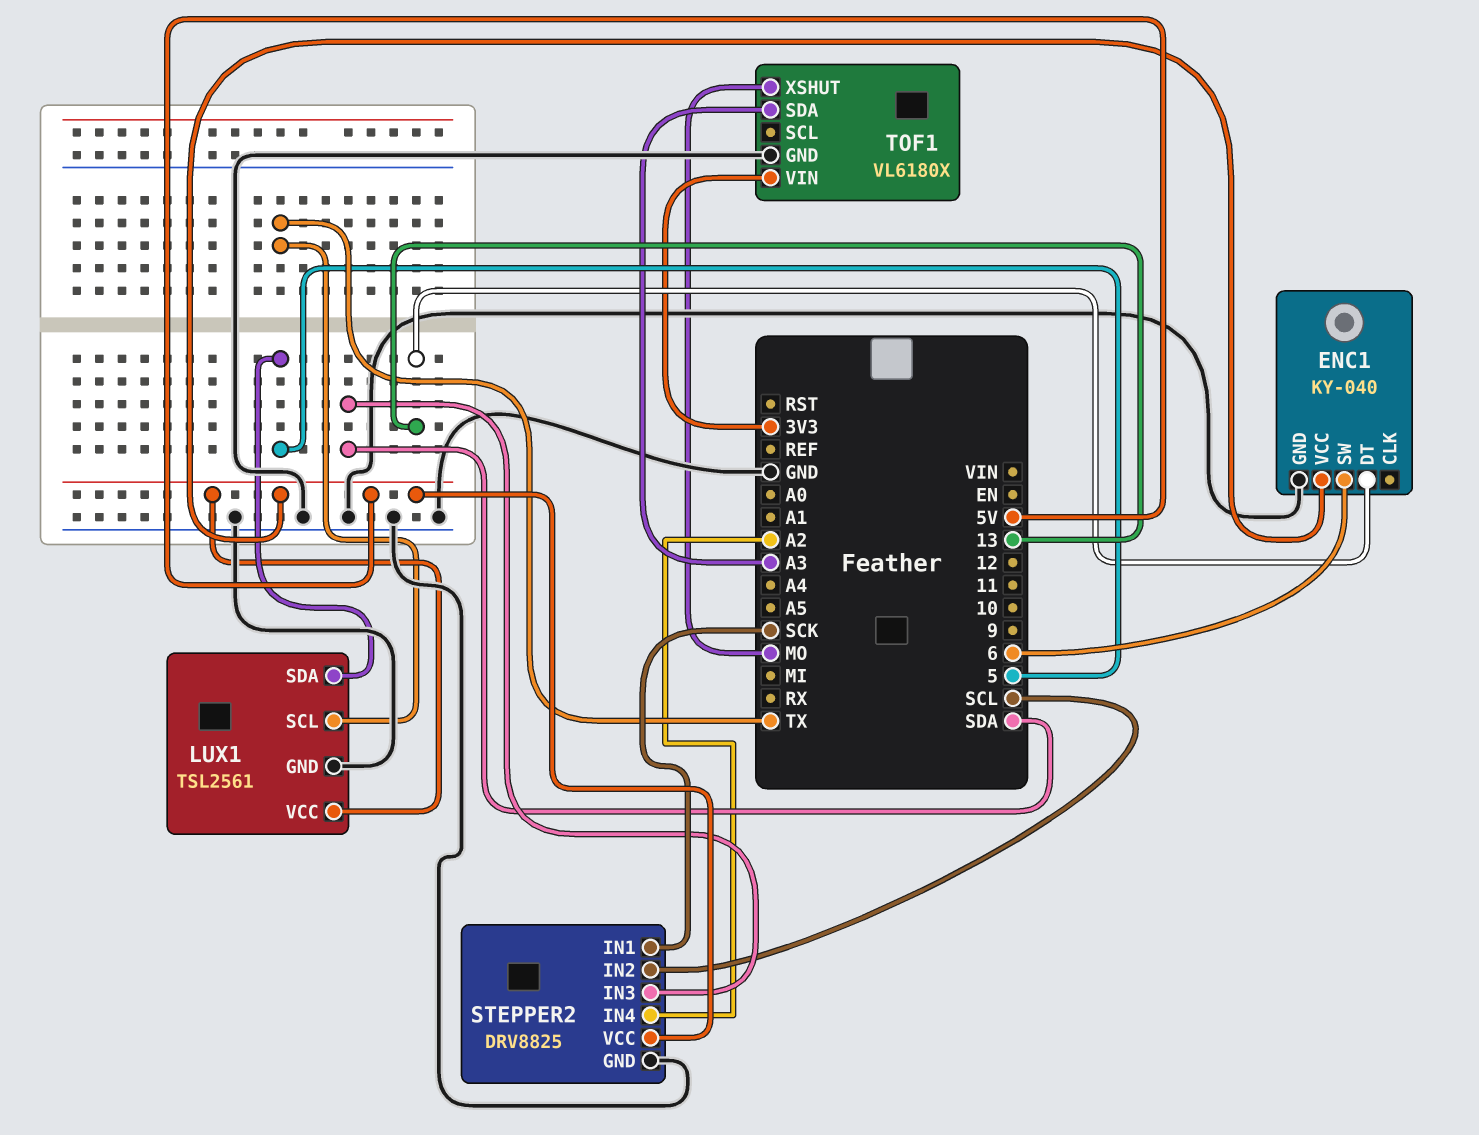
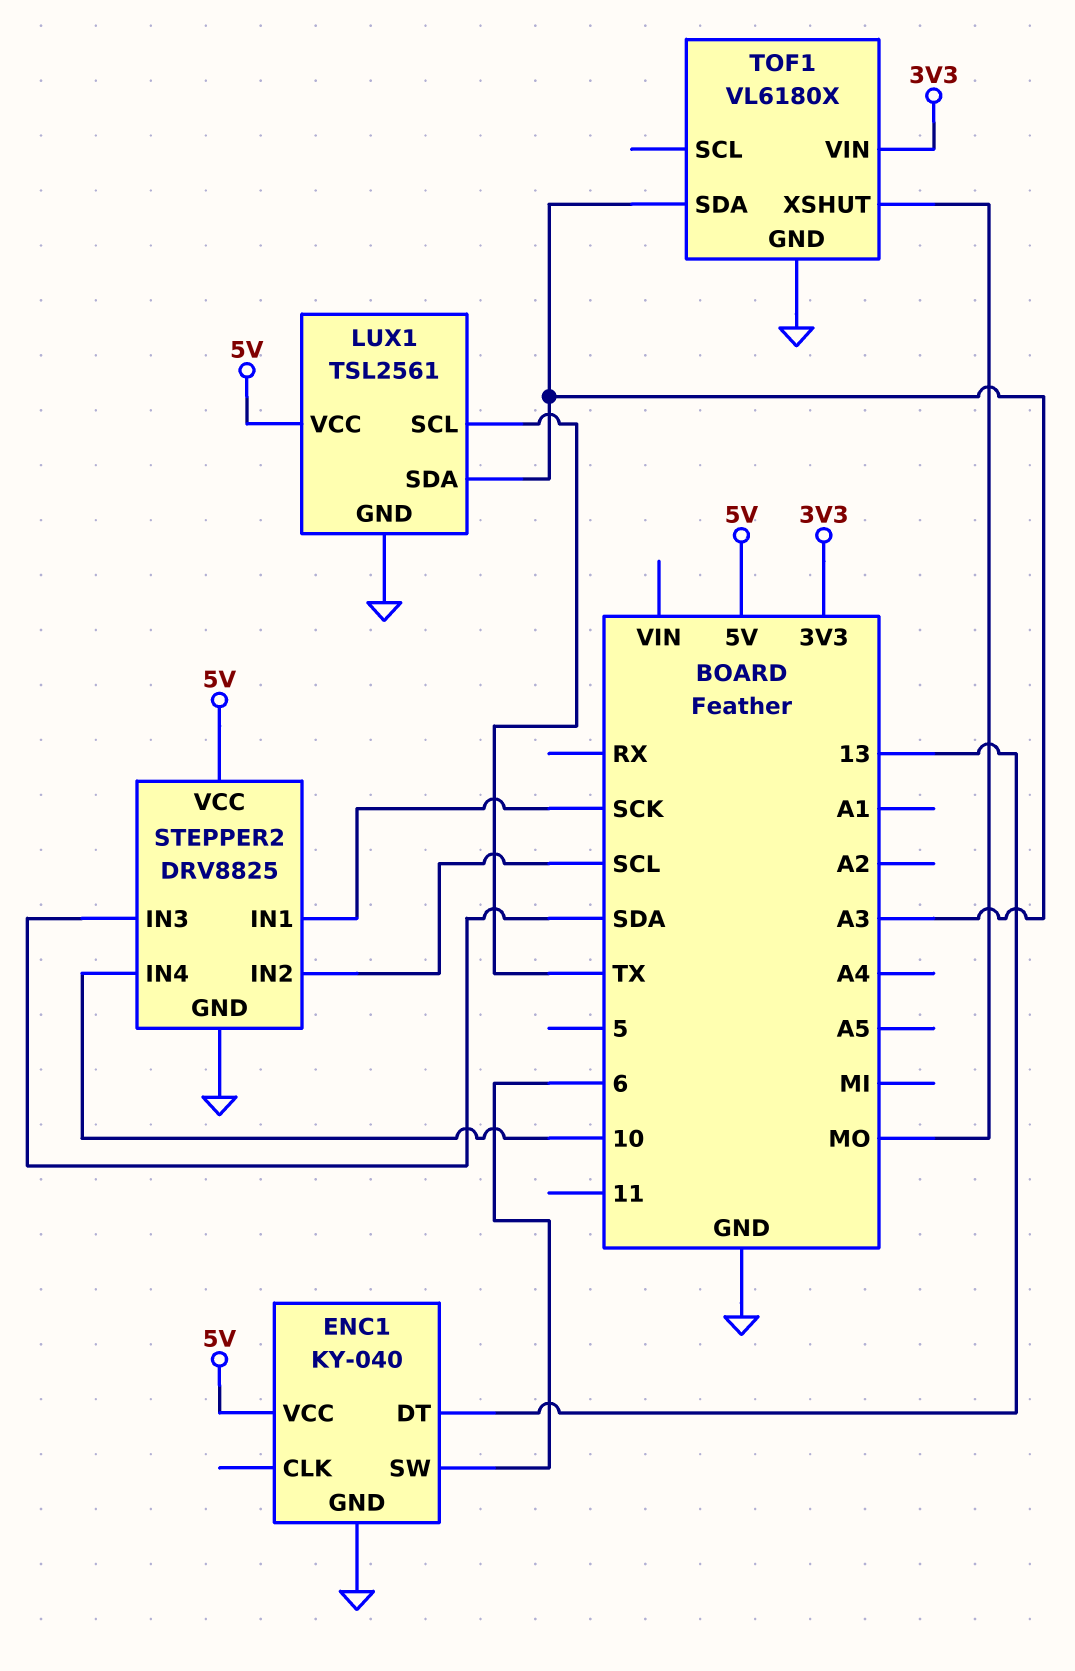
LUX1 pin SDA: 5 -> A3
STEPPER2 pin IN4: A2 -> 10

